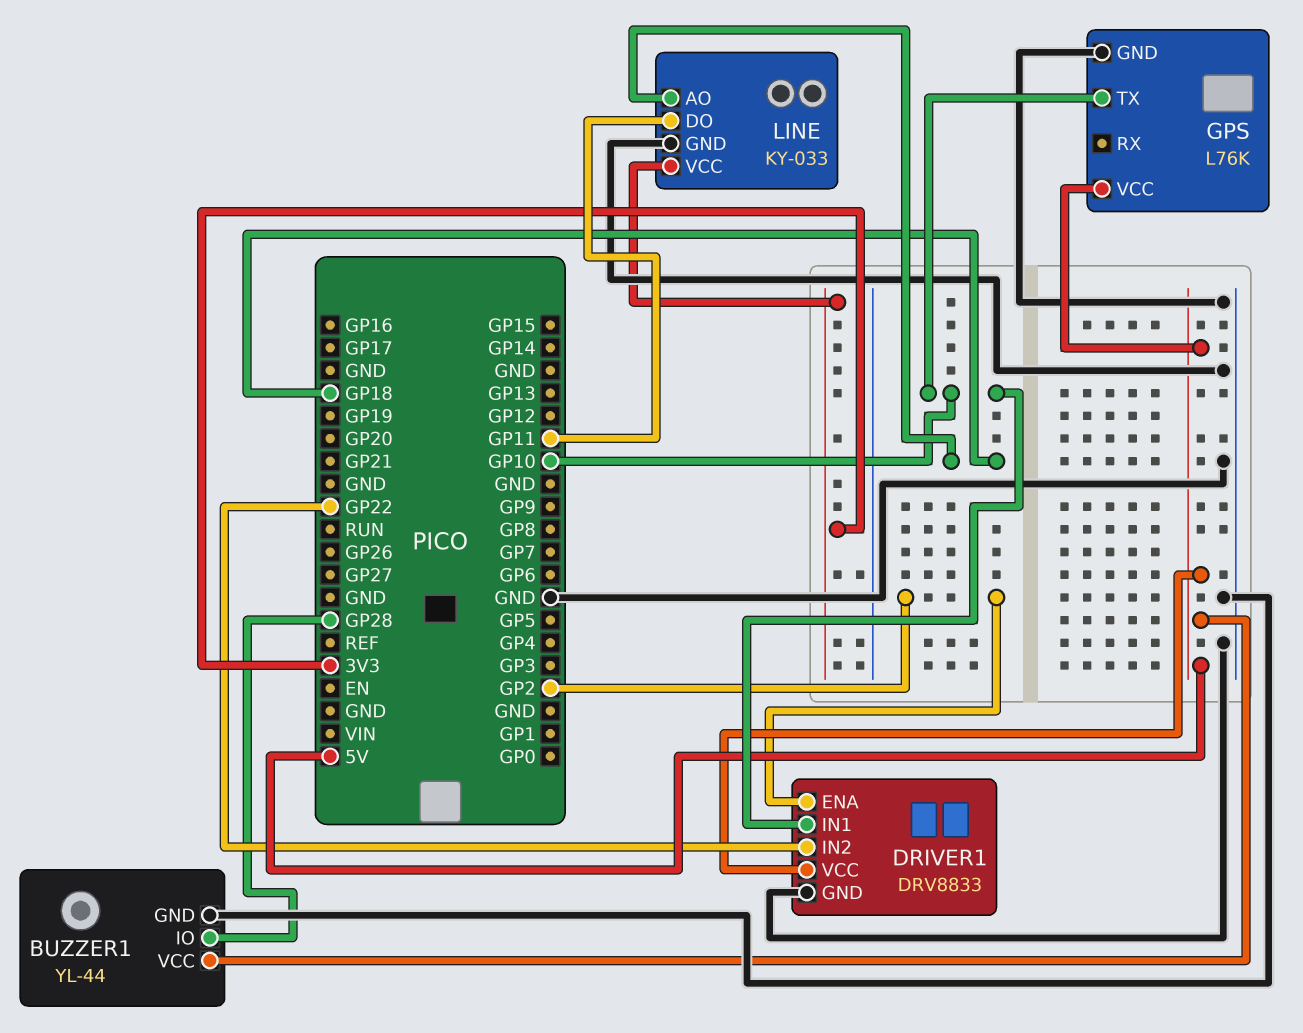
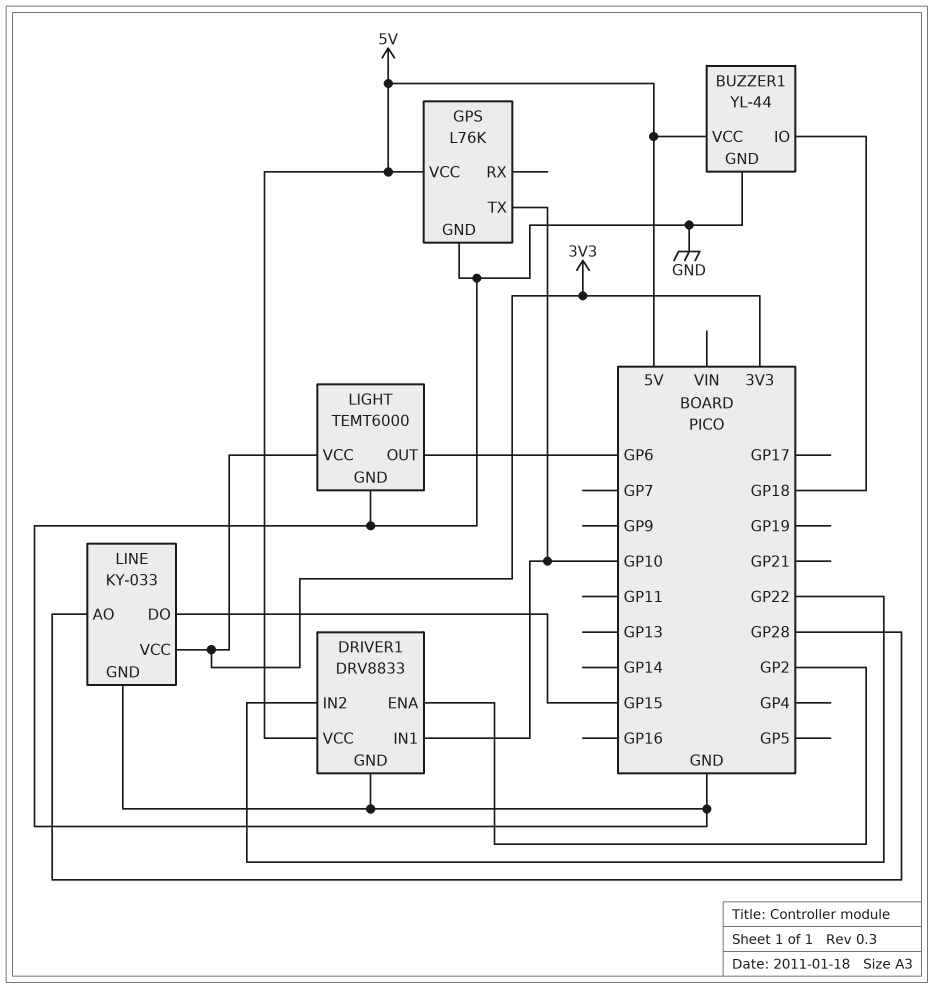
BUZZER1 pin IO: GP28 -> GP18
LIGHT: none -> TEMT6000
LIGHT pin GND: none -> GND
LIGHT pin OUT: none -> GP6
LIGHT pin VCC: none -> 3V3
LINE pin AO: GP18 -> GP28
LINE pin DO: GP11 -> GP15

